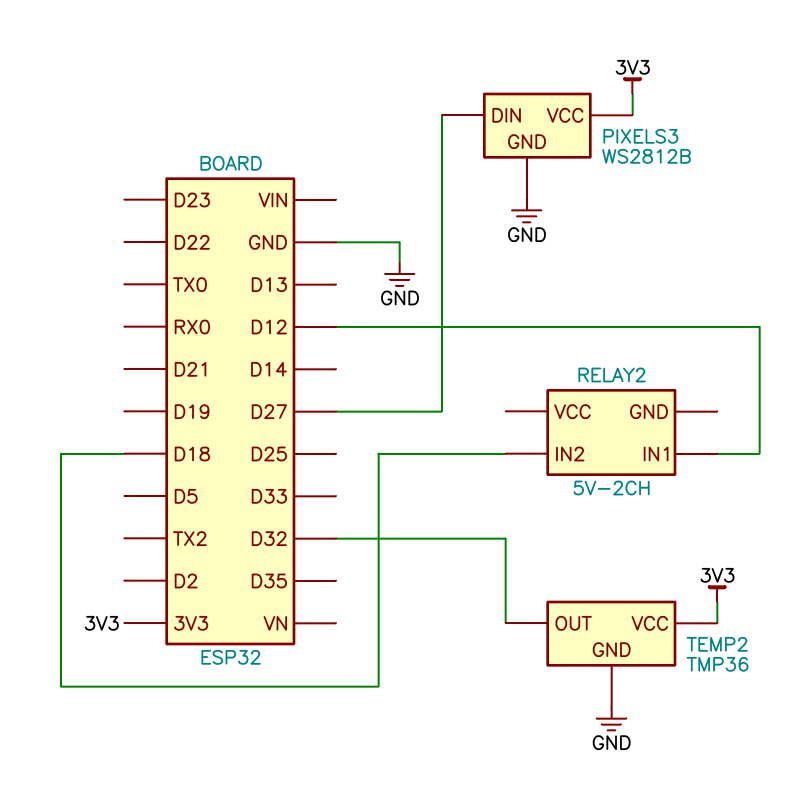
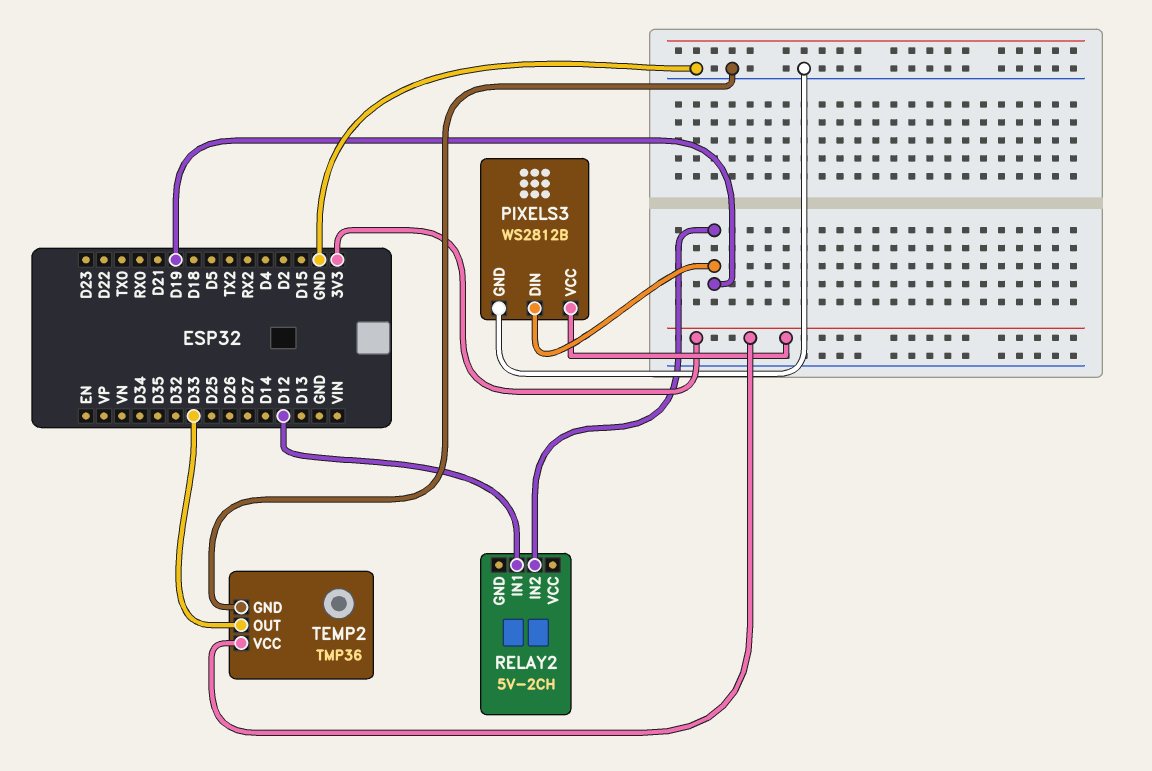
PIXELS3 pin DIN: D27 -> D19
RELAY2 pin IN2: D18 -> D19
TEMP2 pin OUT: D32 -> D33

